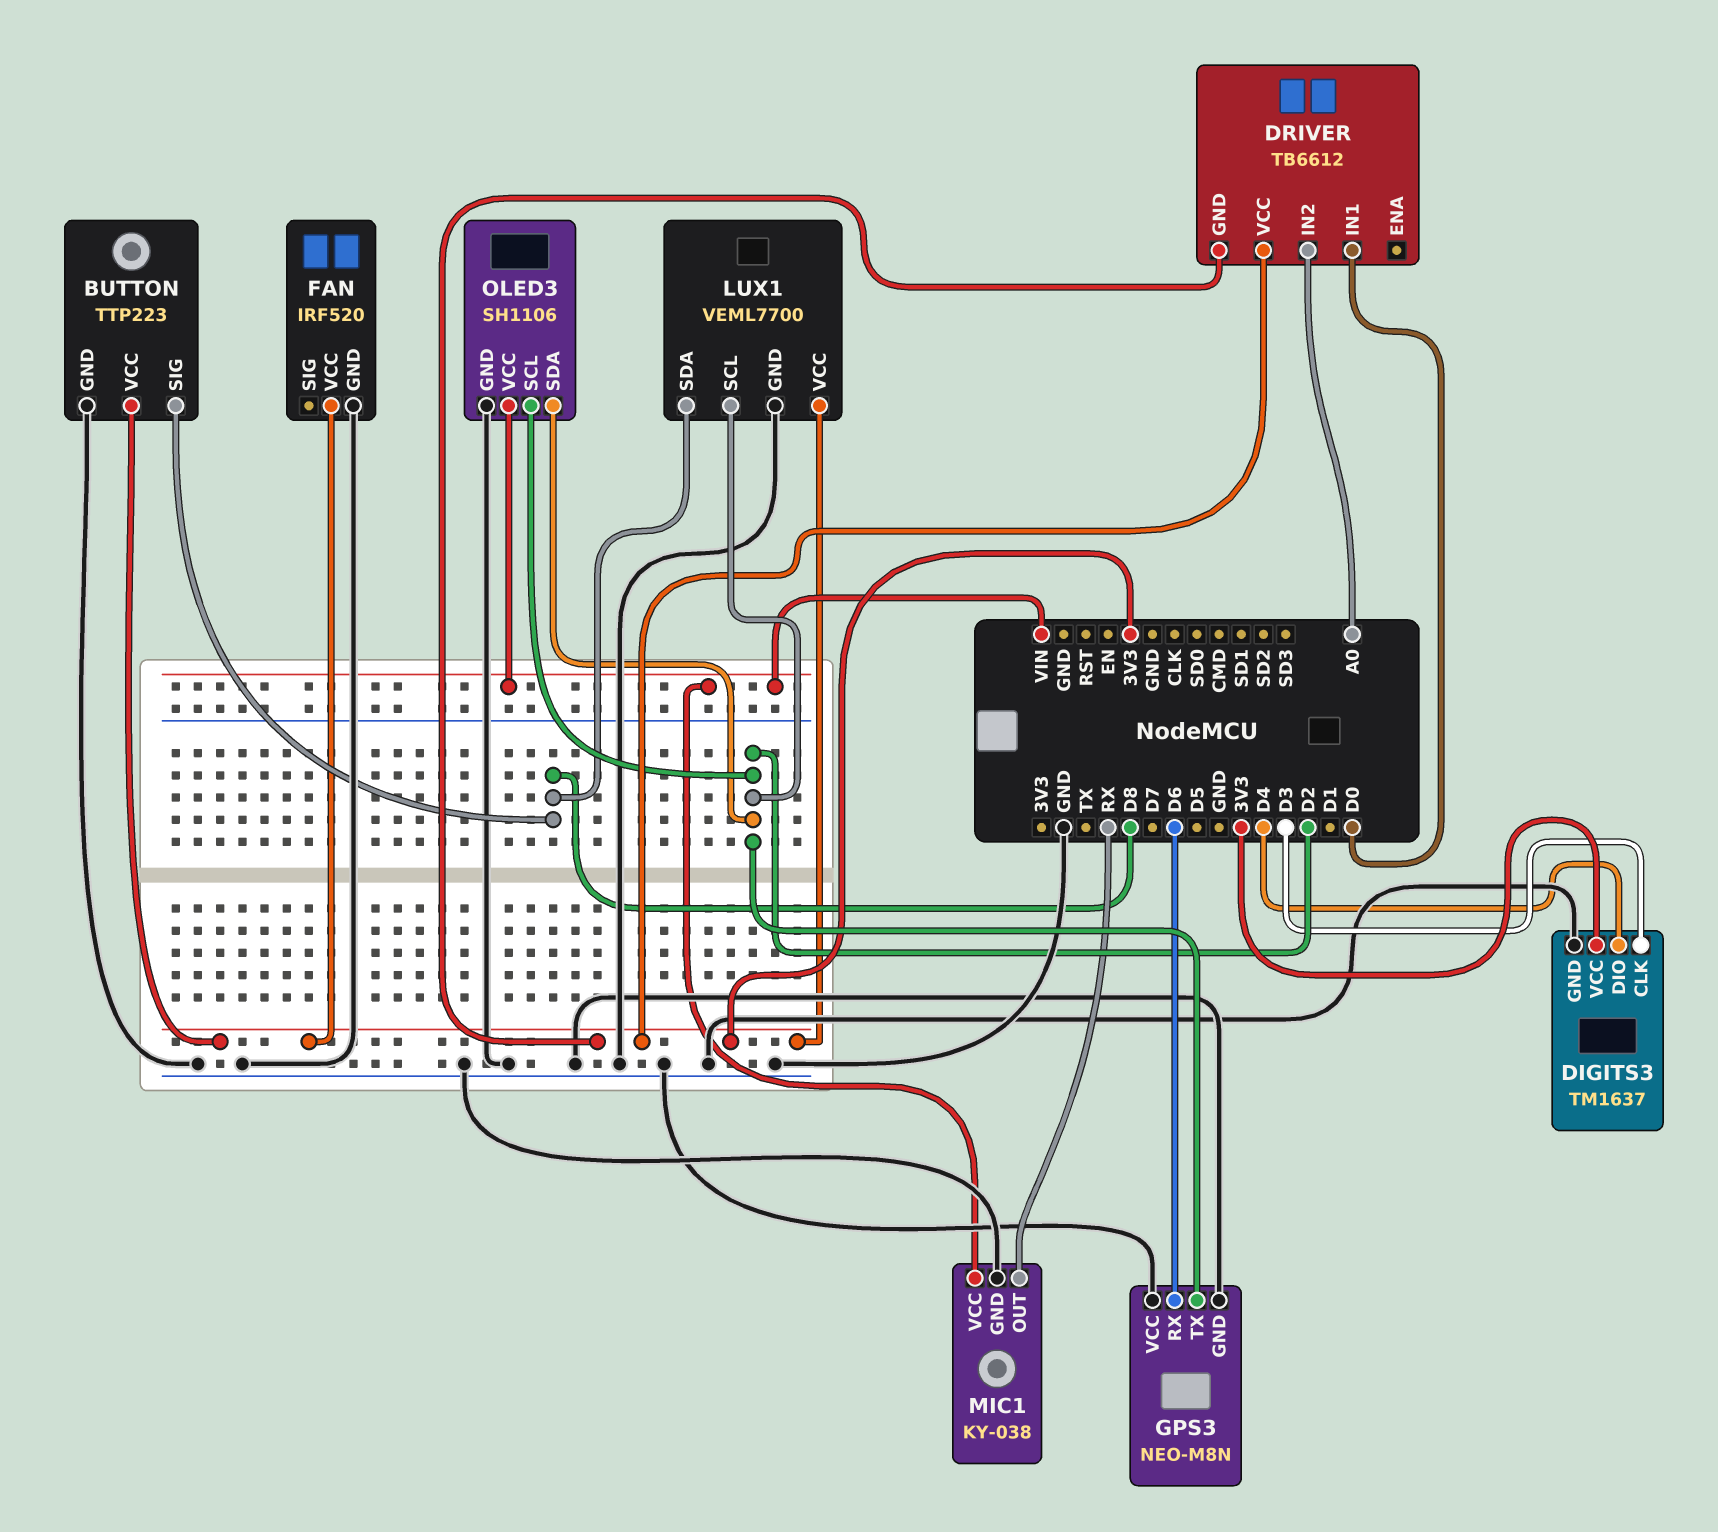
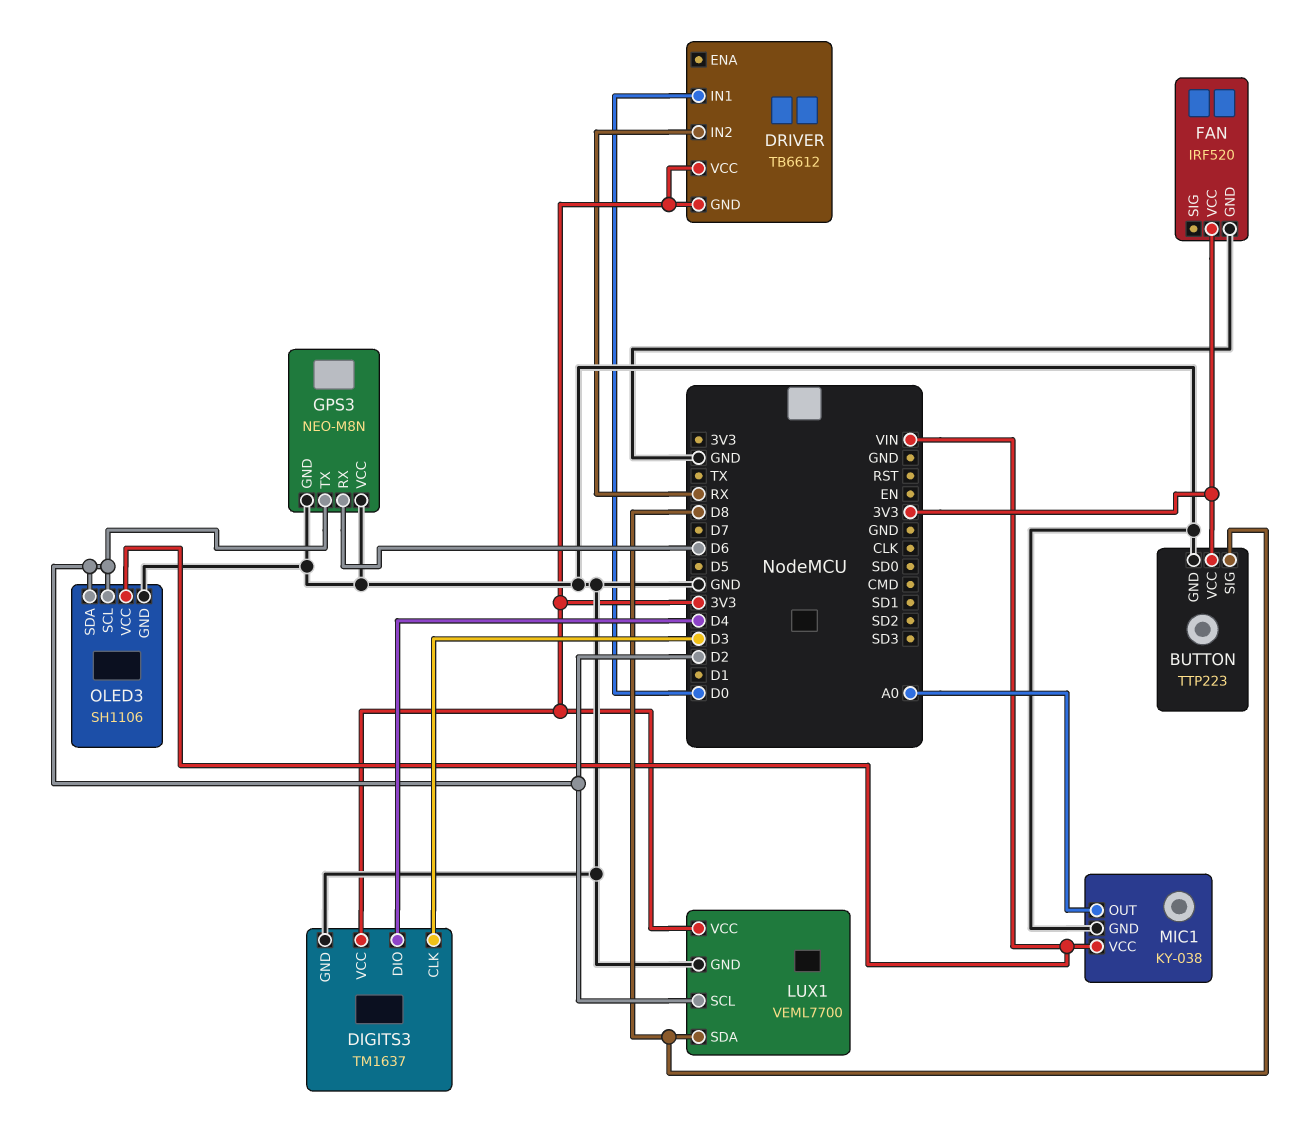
DRIVER pin IN2: A0 -> RX
MIC1 pin OUT: RX -> A0

